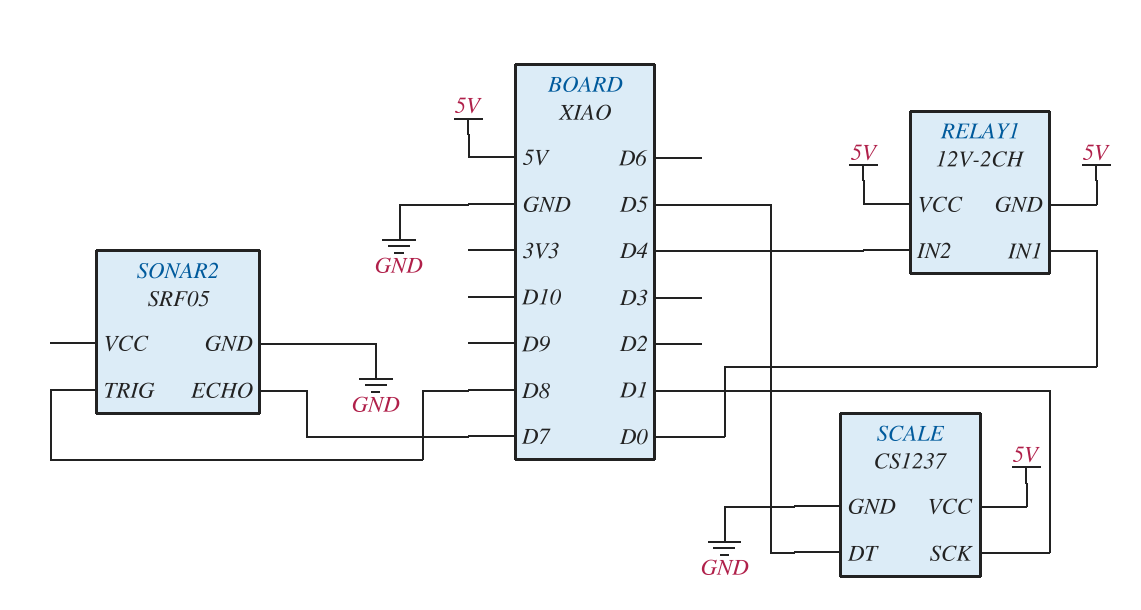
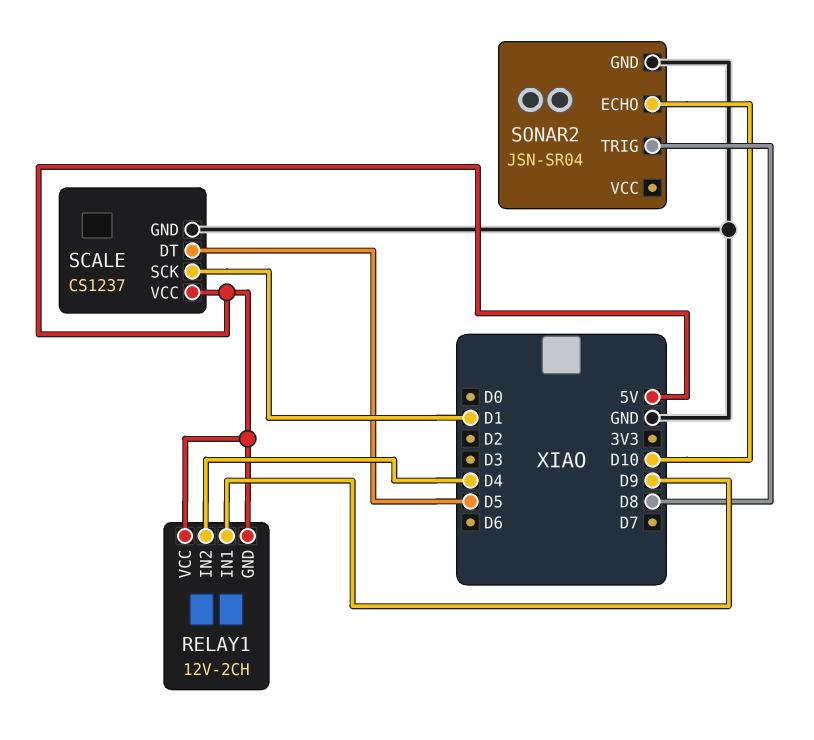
RELAY1 pin IN1: D0 -> D9
SONAR2: SRF05 -> JSN-SR04
SONAR2 pin ECHO: D7 -> D10

